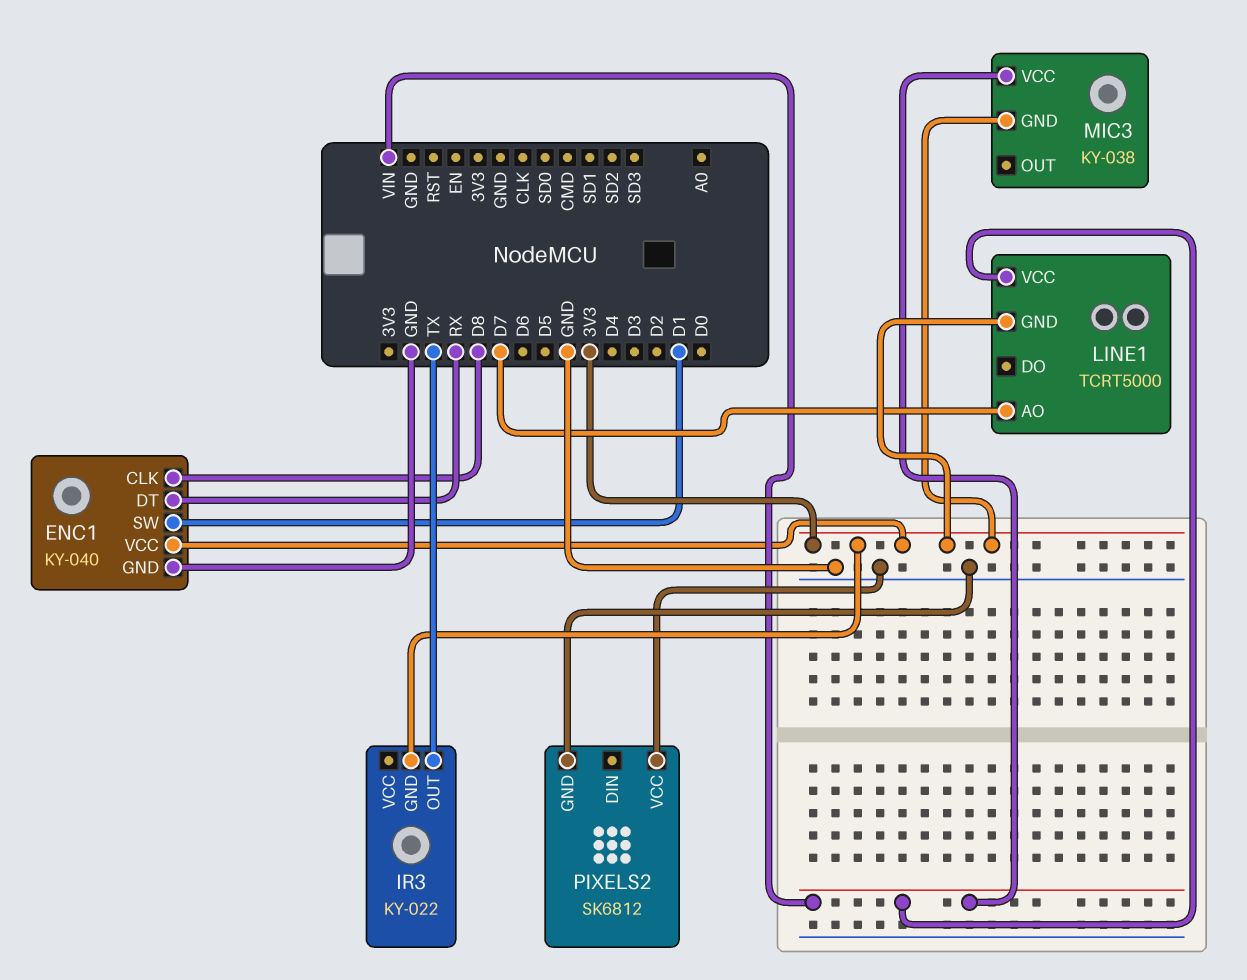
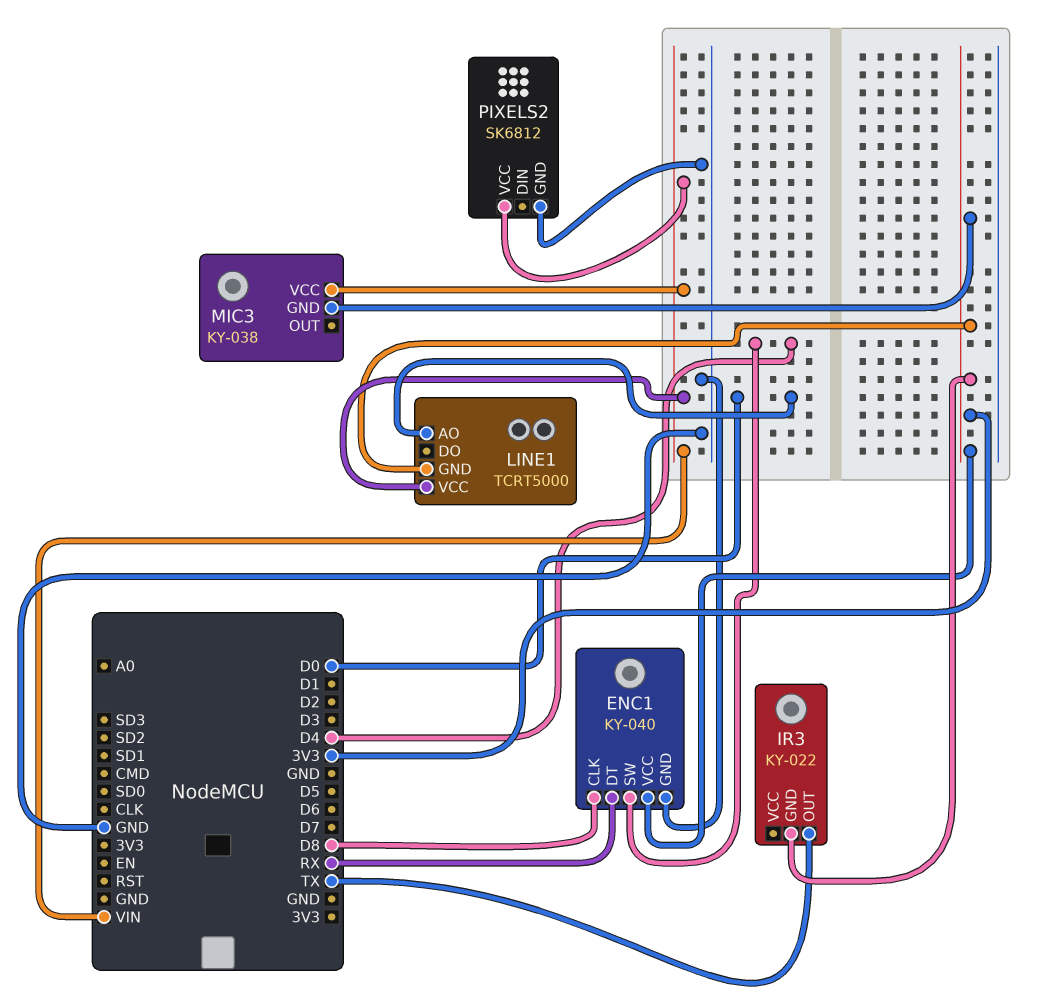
ENC1 pin SW: D1 -> D4
LINE1 pin AO: D7 -> D0
PIXELS2 pin VCC: GND -> VIN

